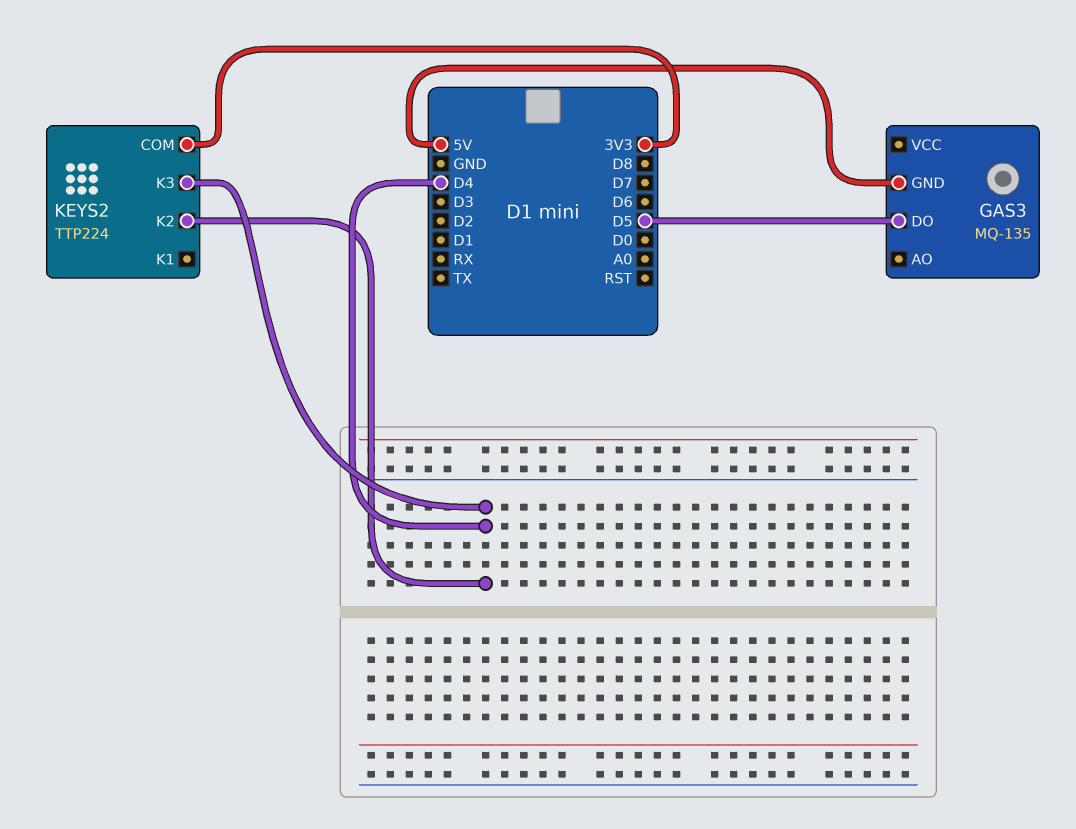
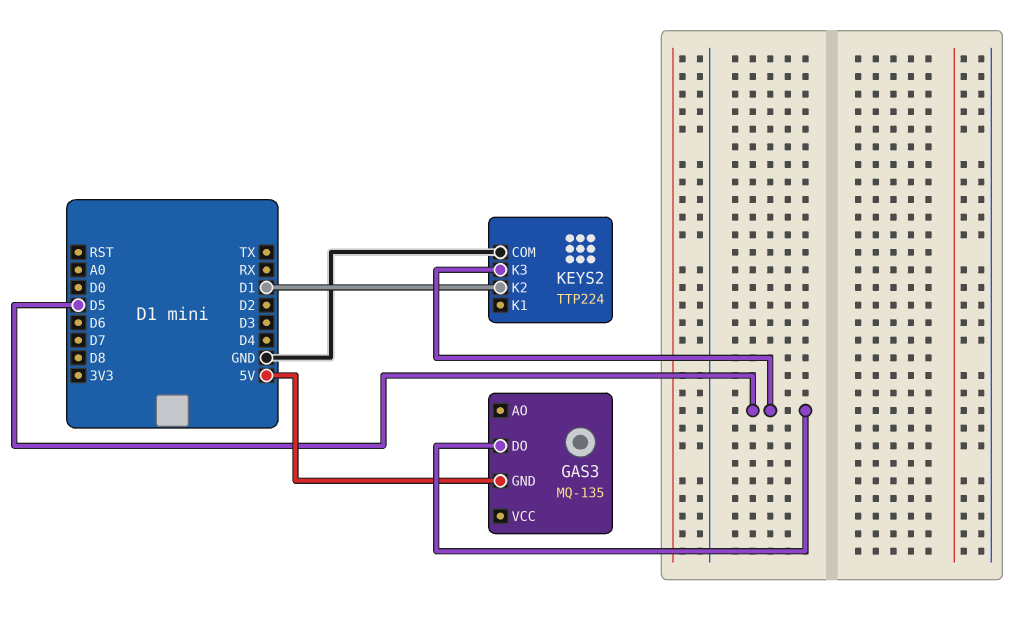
KEYS2 pin COM: 3V3 -> GND
KEYS2 pin K2: D4 -> D1
KEYS2 pin K3: D4 -> D5

